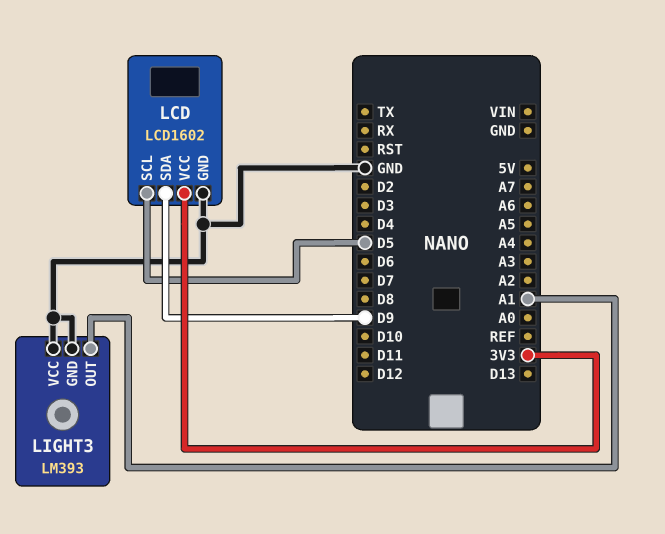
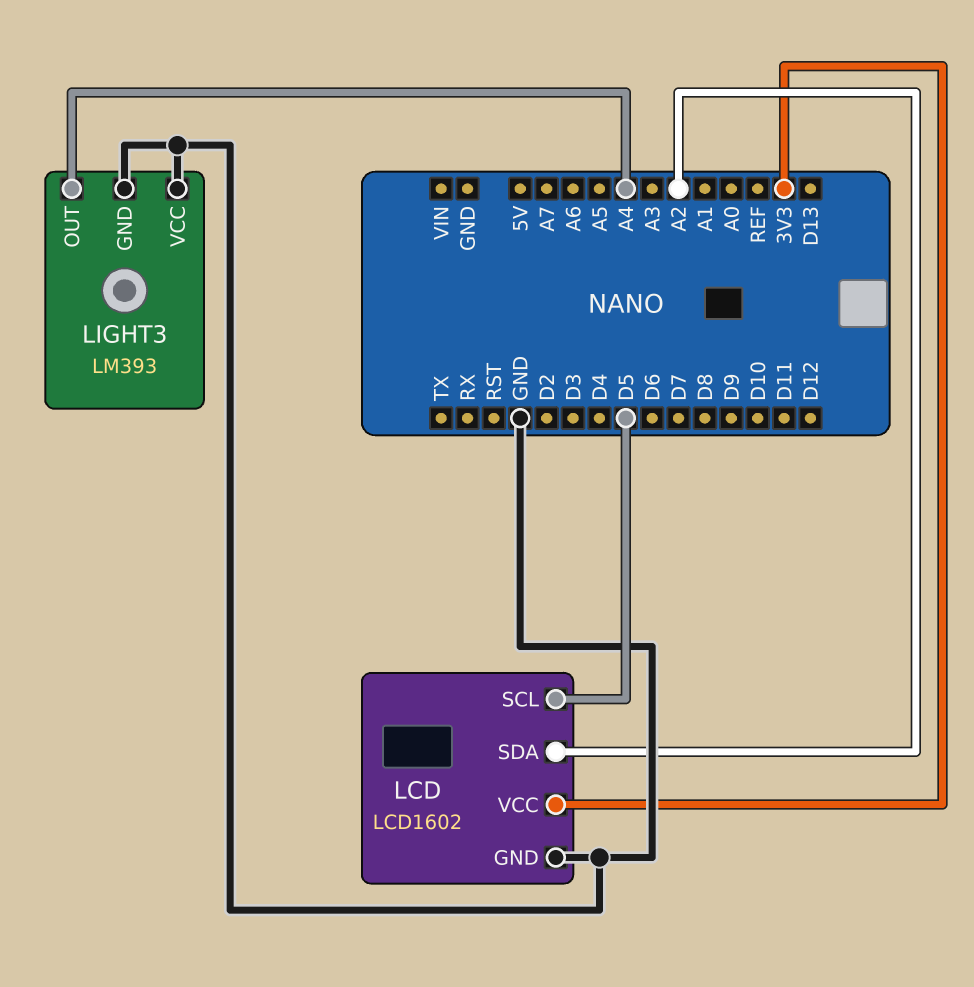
LCD pin SDA: D9 -> A2
LIGHT3 pin OUT: A1 -> A4

